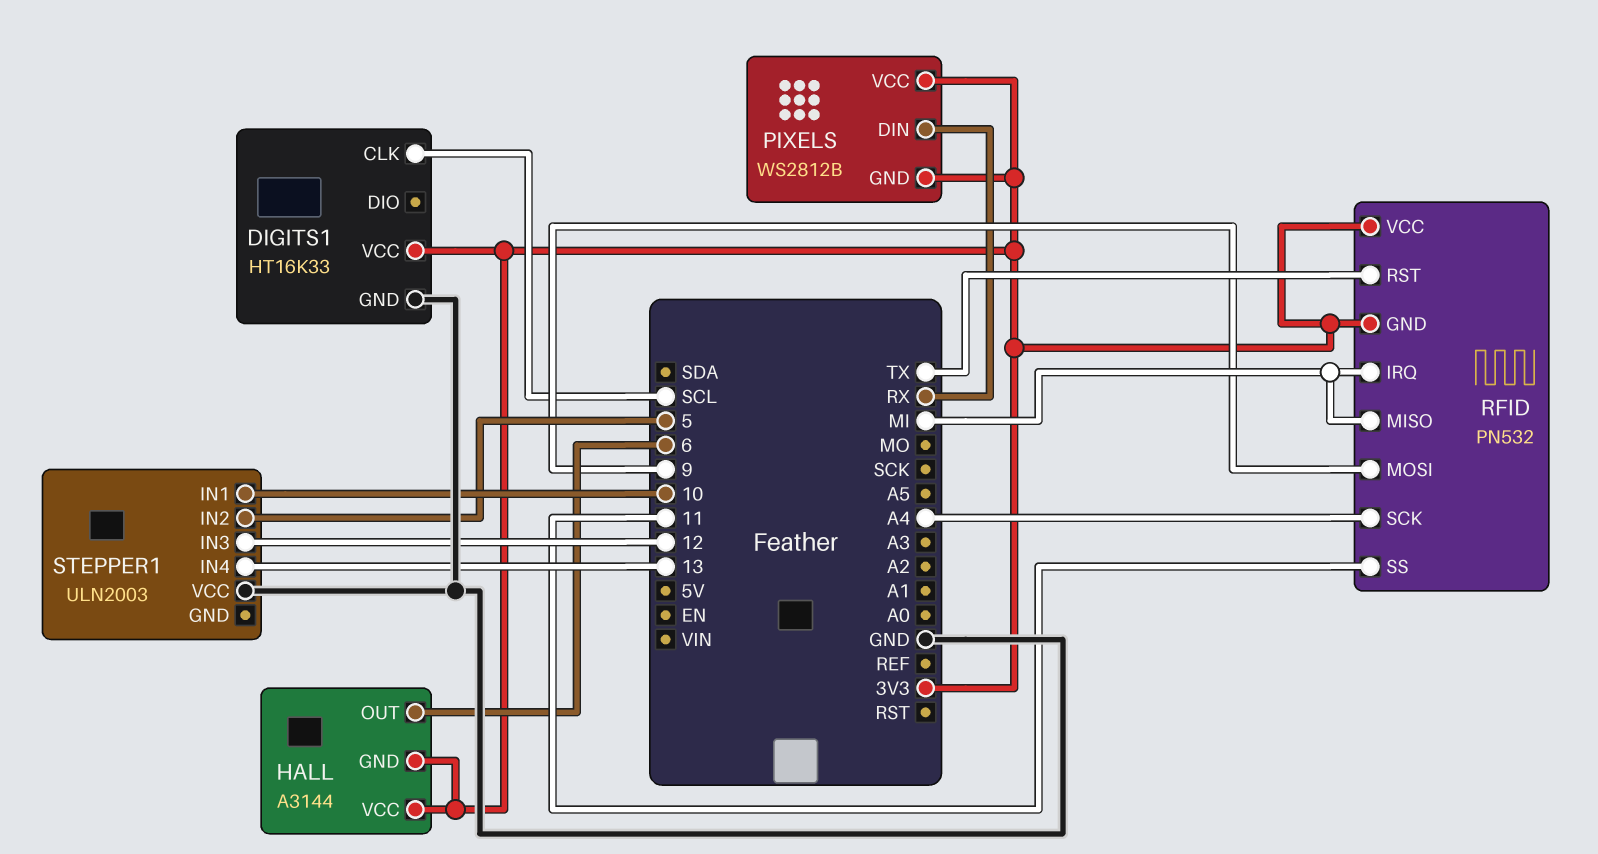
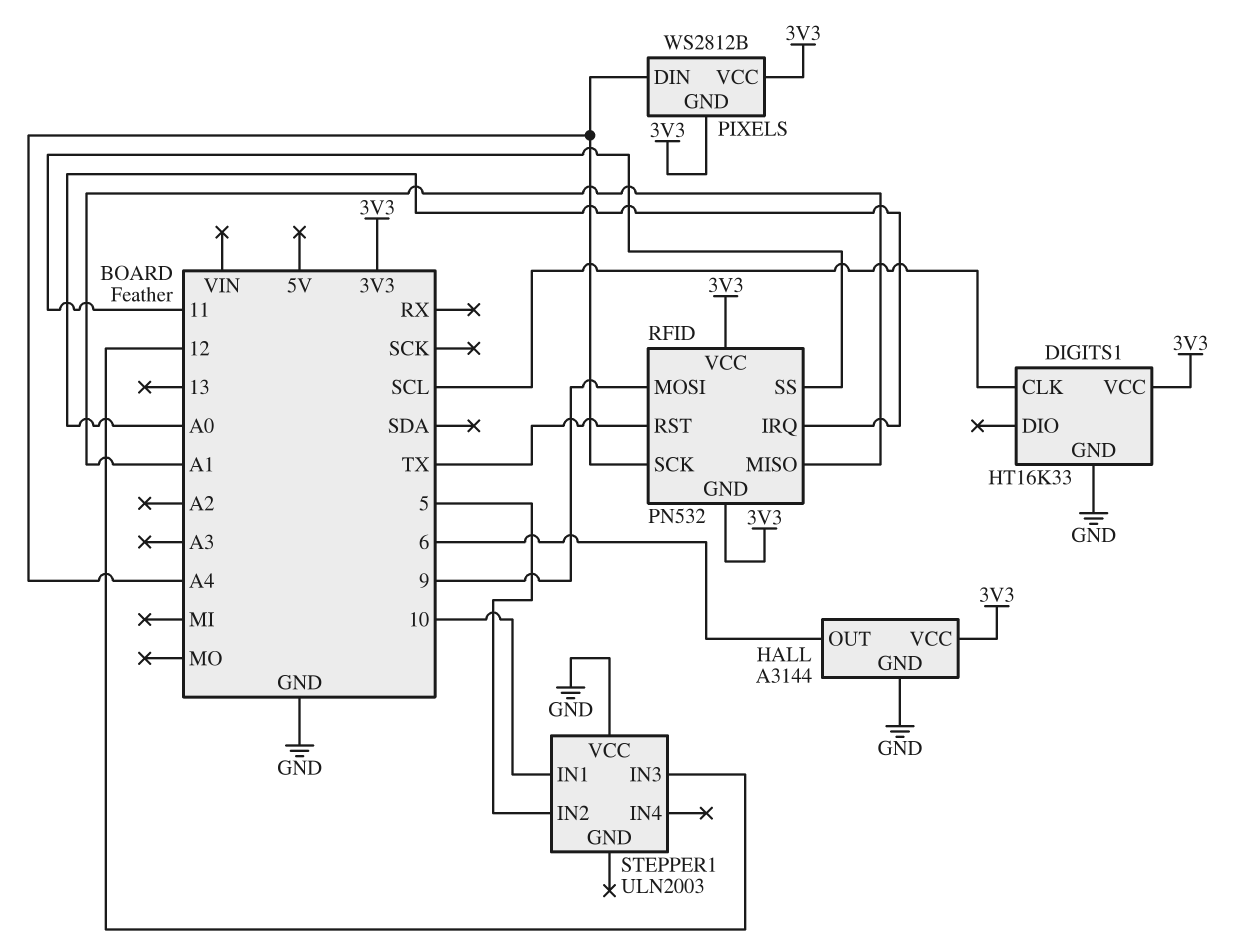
HALL pin GND: 3V3 -> GND
PIXELS pin DIN: RX -> A4
RFID pin IRQ: MI -> A0
RFID pin MISO: MI -> A1
STEPPER1 pin IN4: 13 -> none

